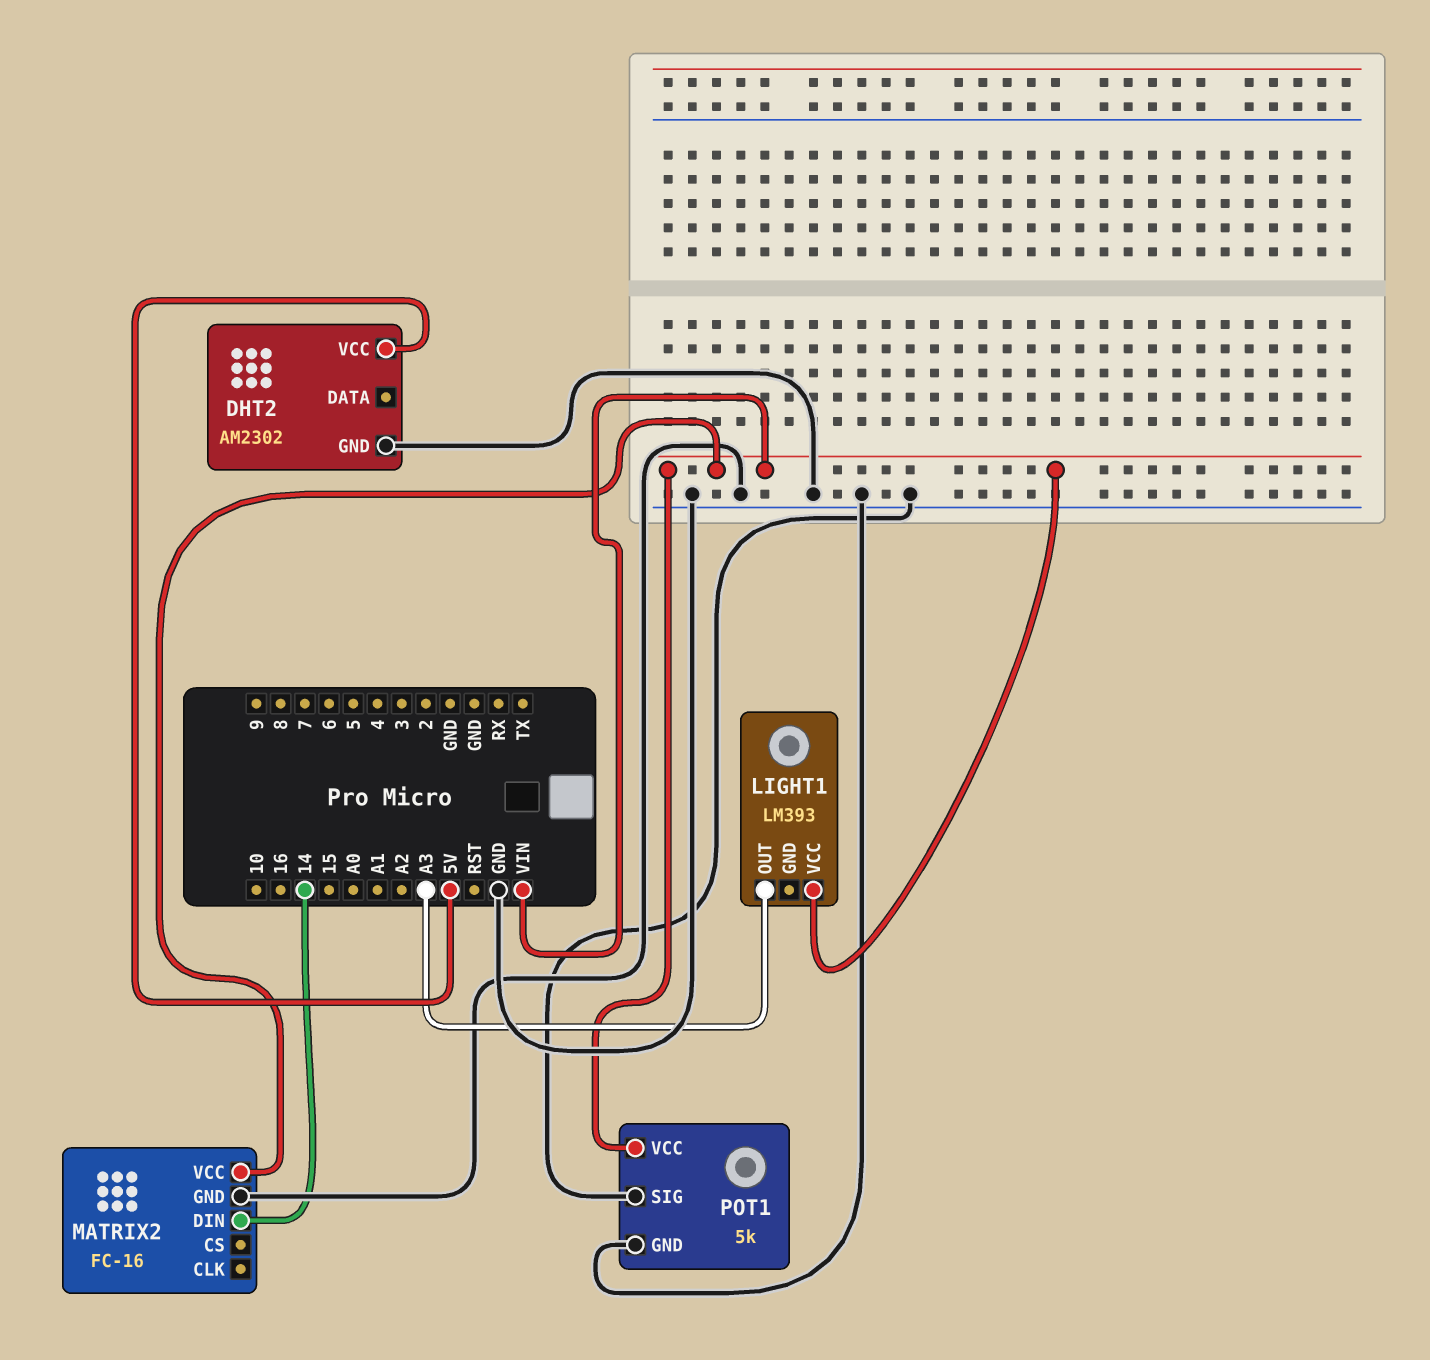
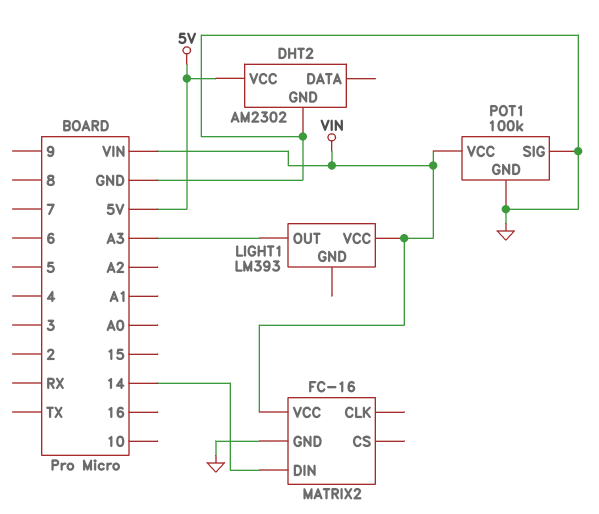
POT1: 5k -> 100k

